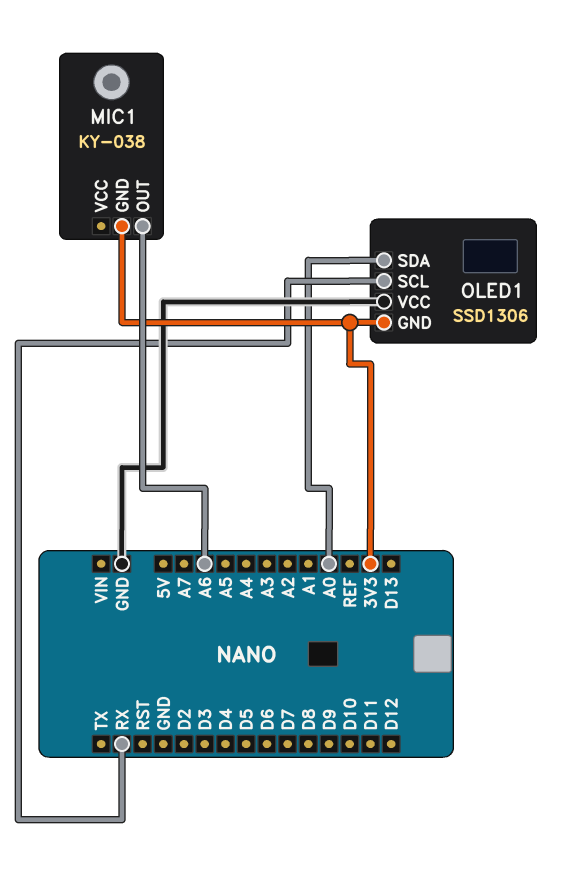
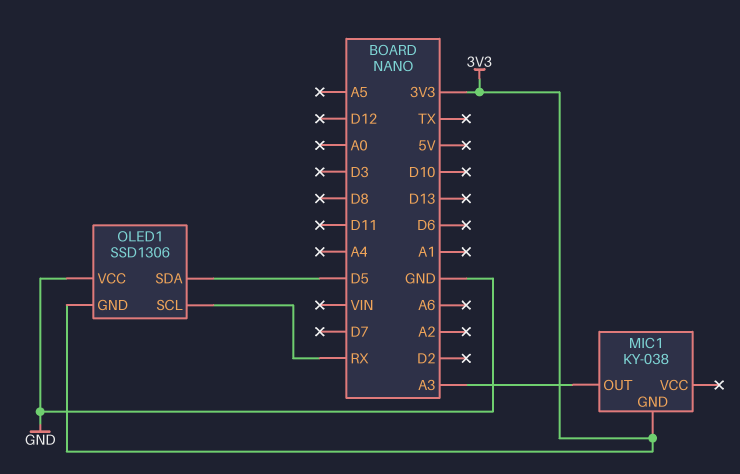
MIC1 pin OUT: A6 -> A3
OLED1 pin SDA: A0 -> D5

